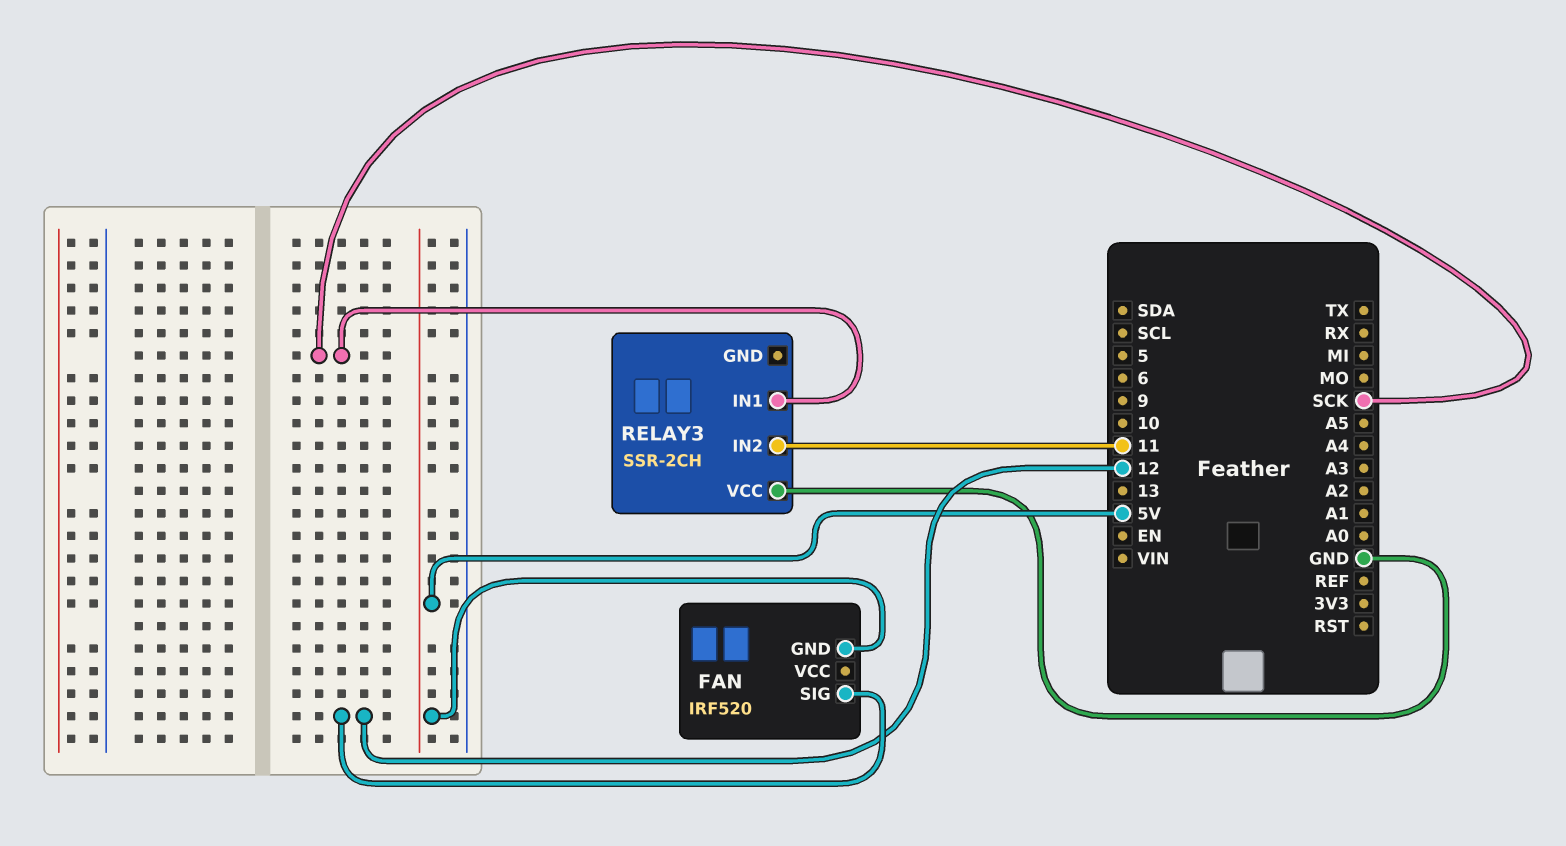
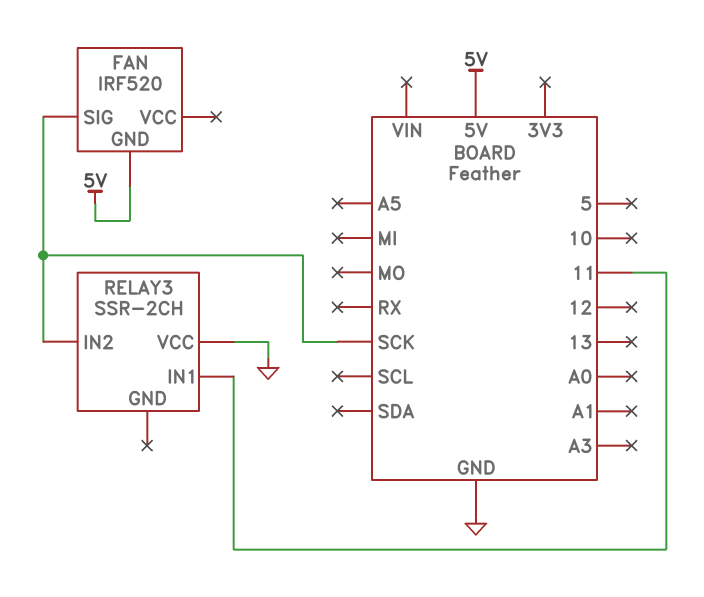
FAN pin SIG: 12 -> SCK
RELAY3 pin IN1: SCK -> 11
RELAY3 pin IN2: 11 -> SCK

